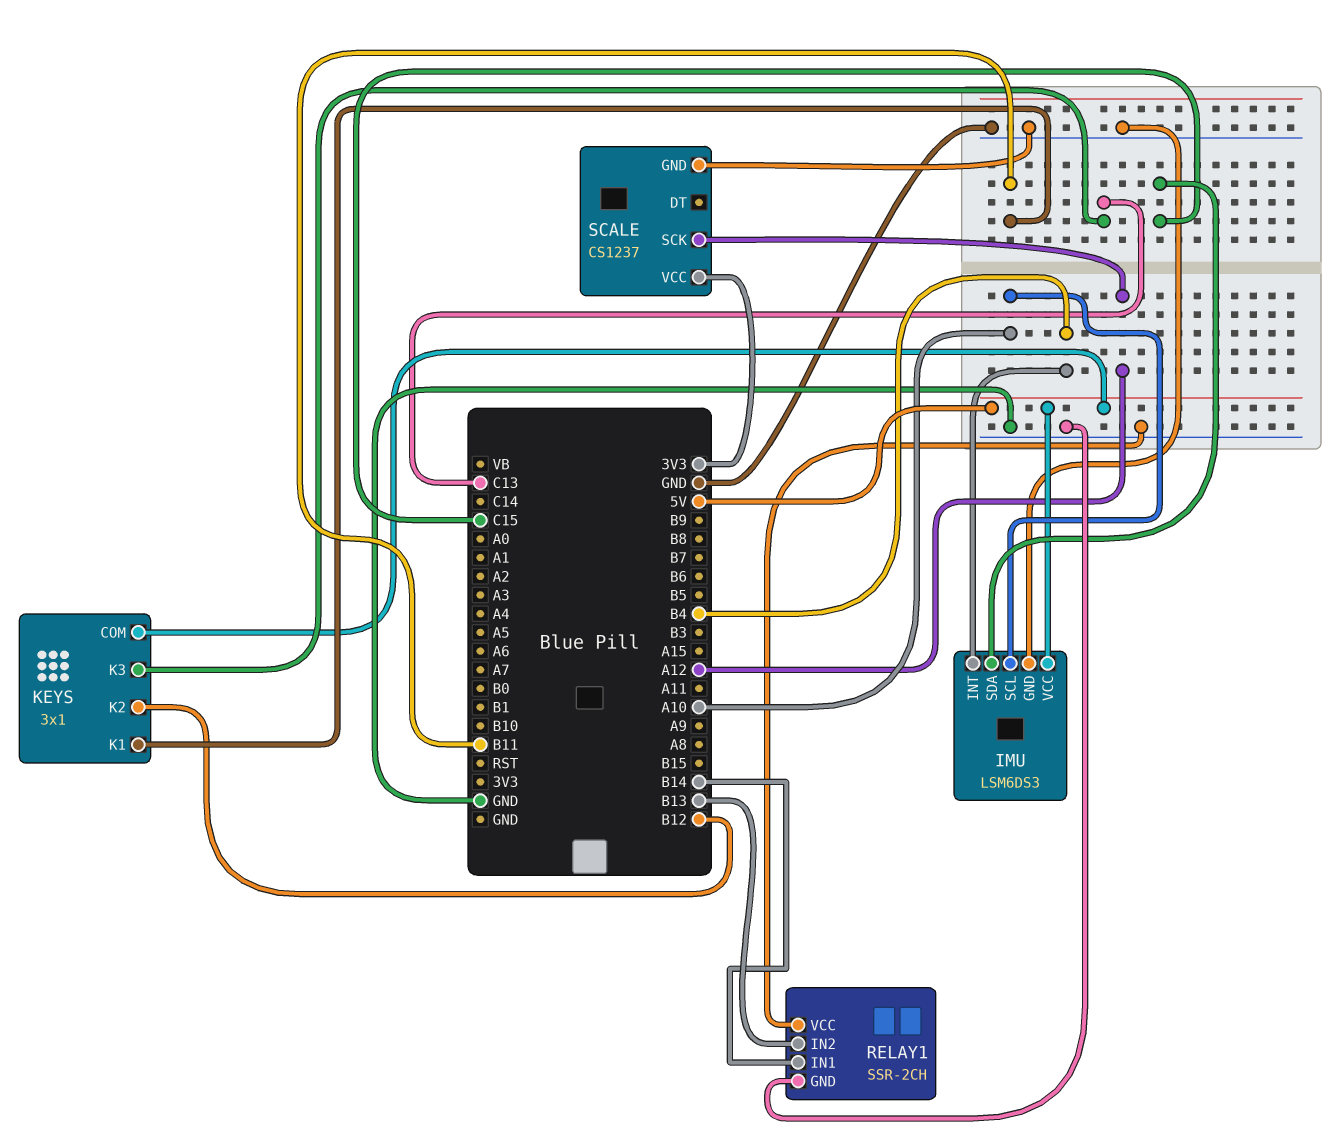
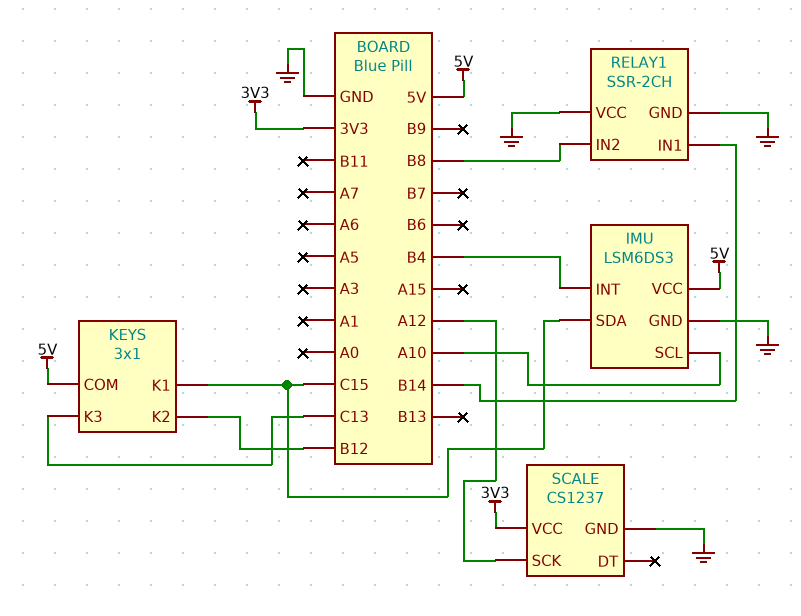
KEYS pin K1: B11 -> C15
RELAY1 pin IN2: B13 -> B8

